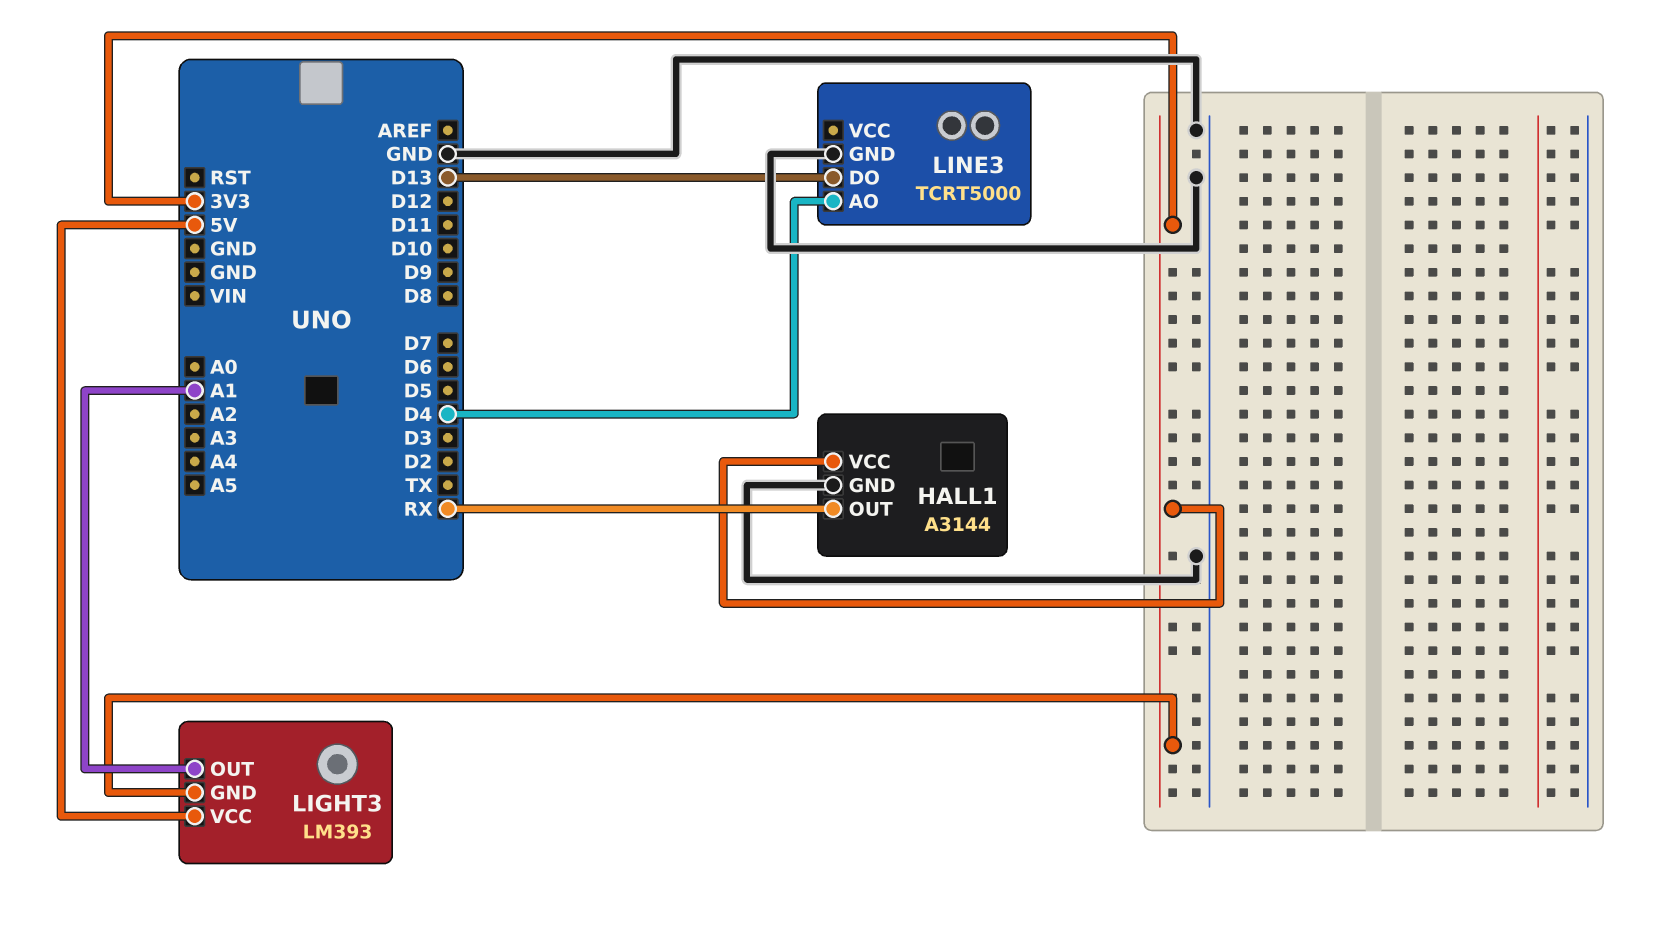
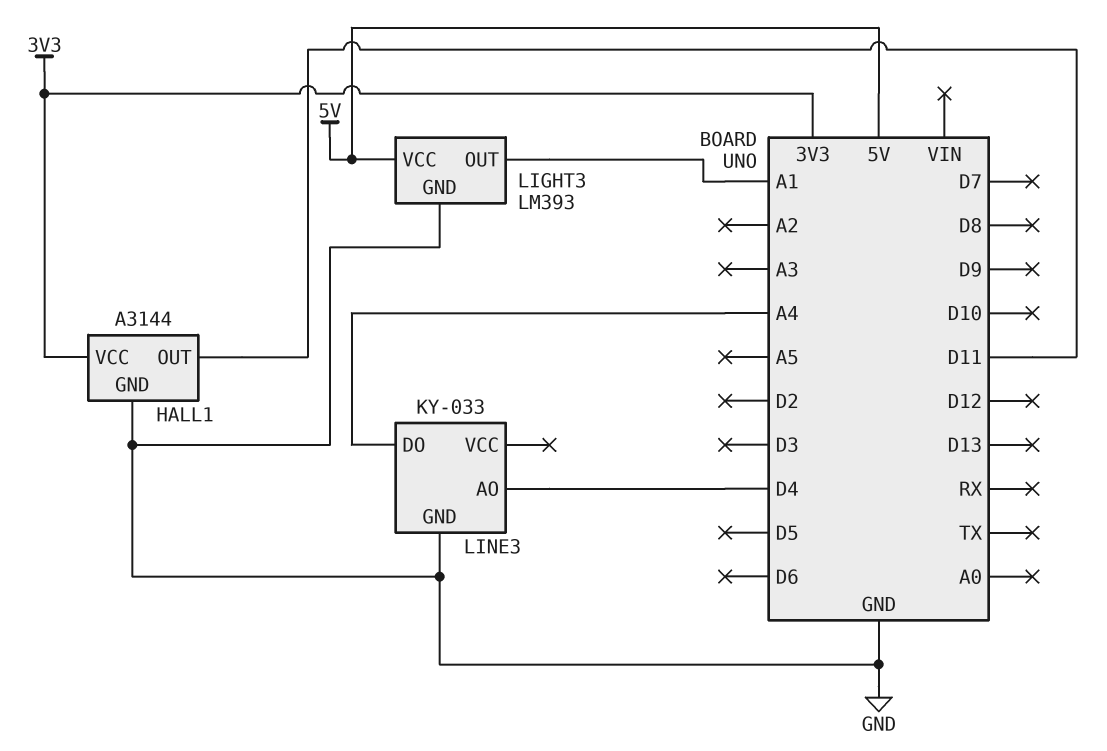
HALL1 pin OUT: RX -> D11
LIGHT3 pin GND: 3V3 -> GND
LINE3: TCRT5000 -> KY-033
LINE3 pin DO: D13 -> A4

